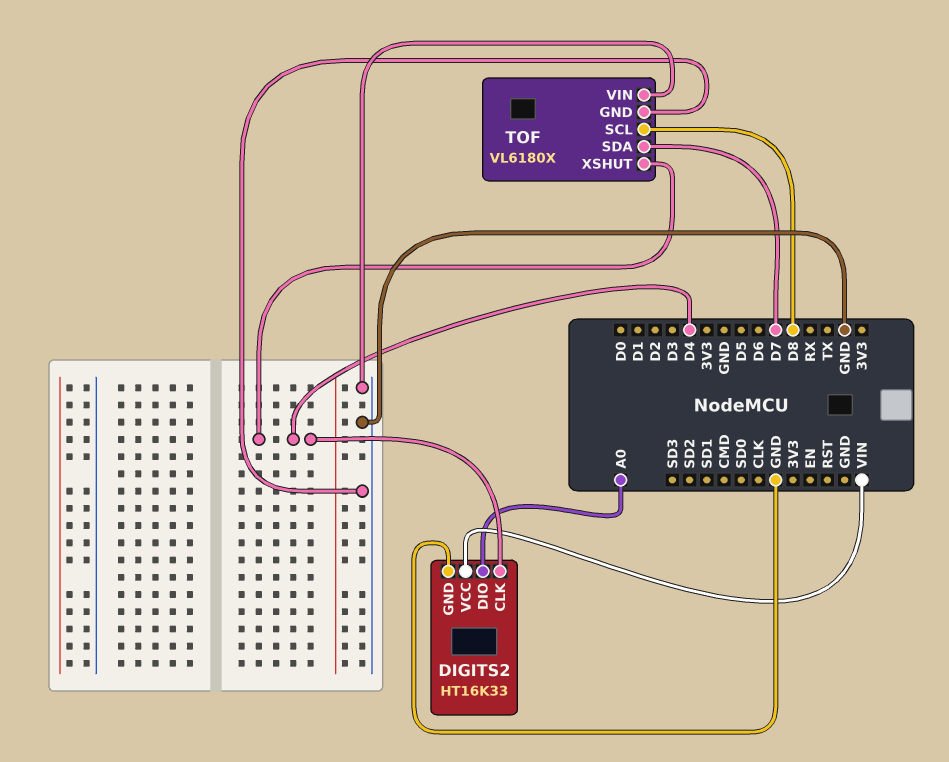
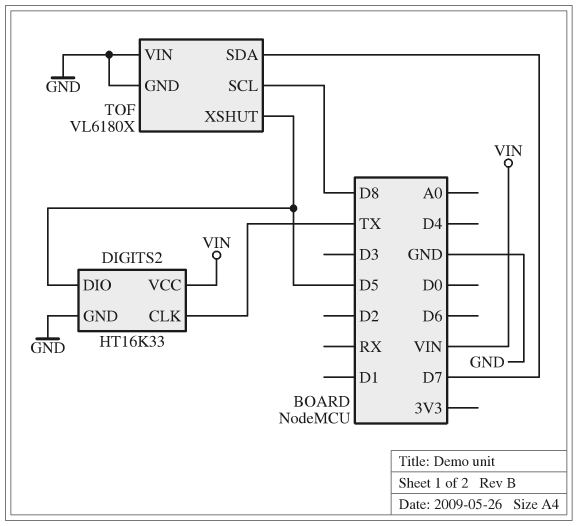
DIGITS2 pin CLK: D4 -> TX
DIGITS2 pin DIO: A0 -> D5
TOF pin XSHUT: D4 -> D5

